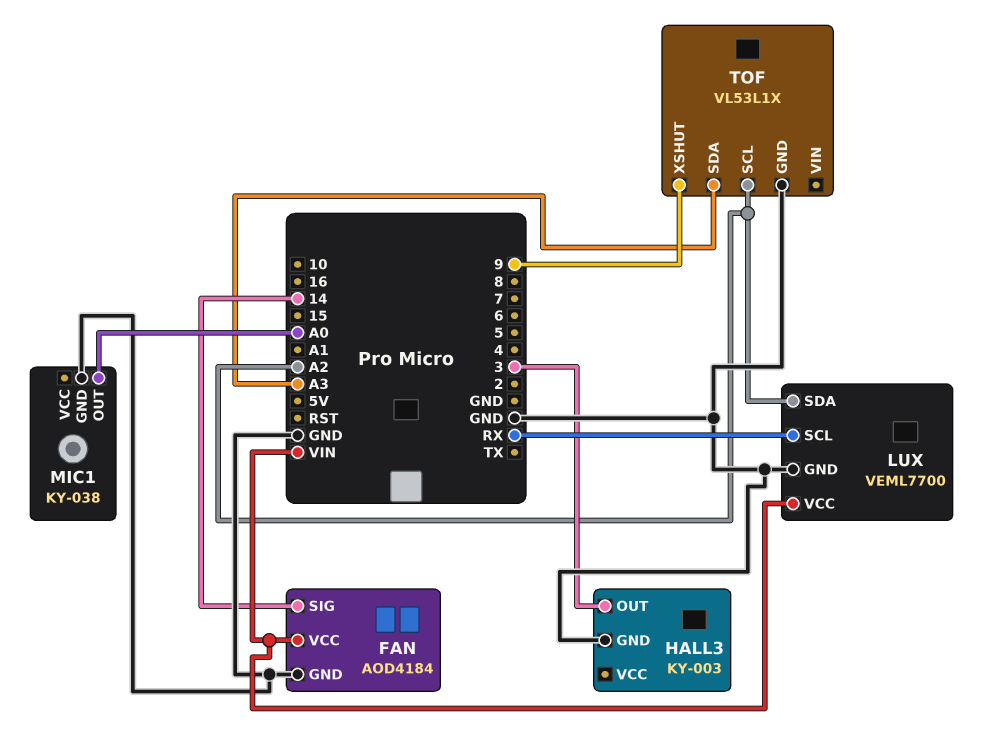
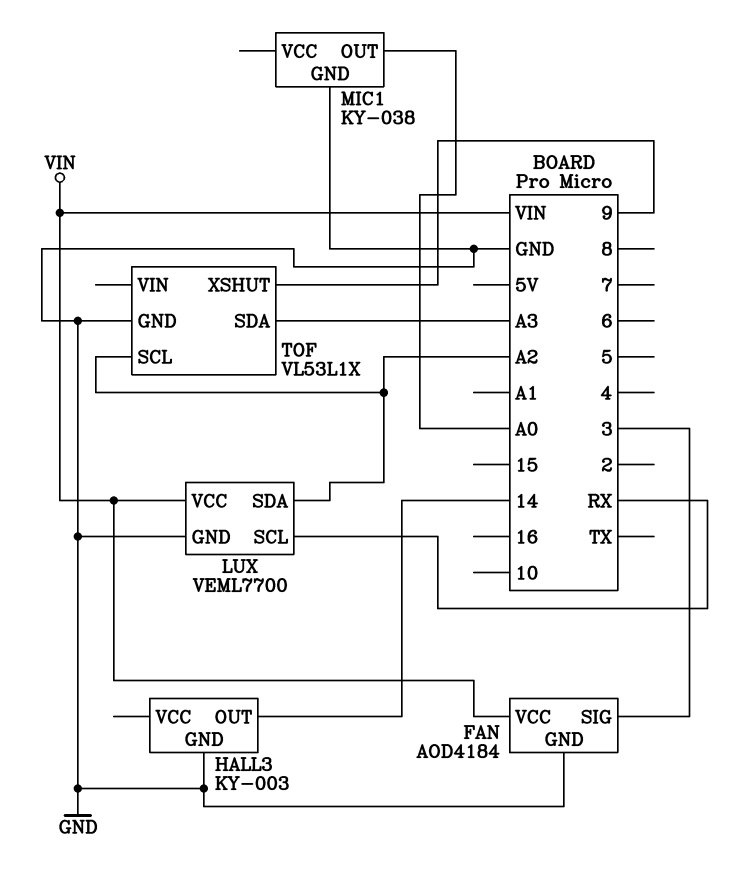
FAN pin SIG: 14 -> 3
HALL3 pin OUT: 3 -> 14

